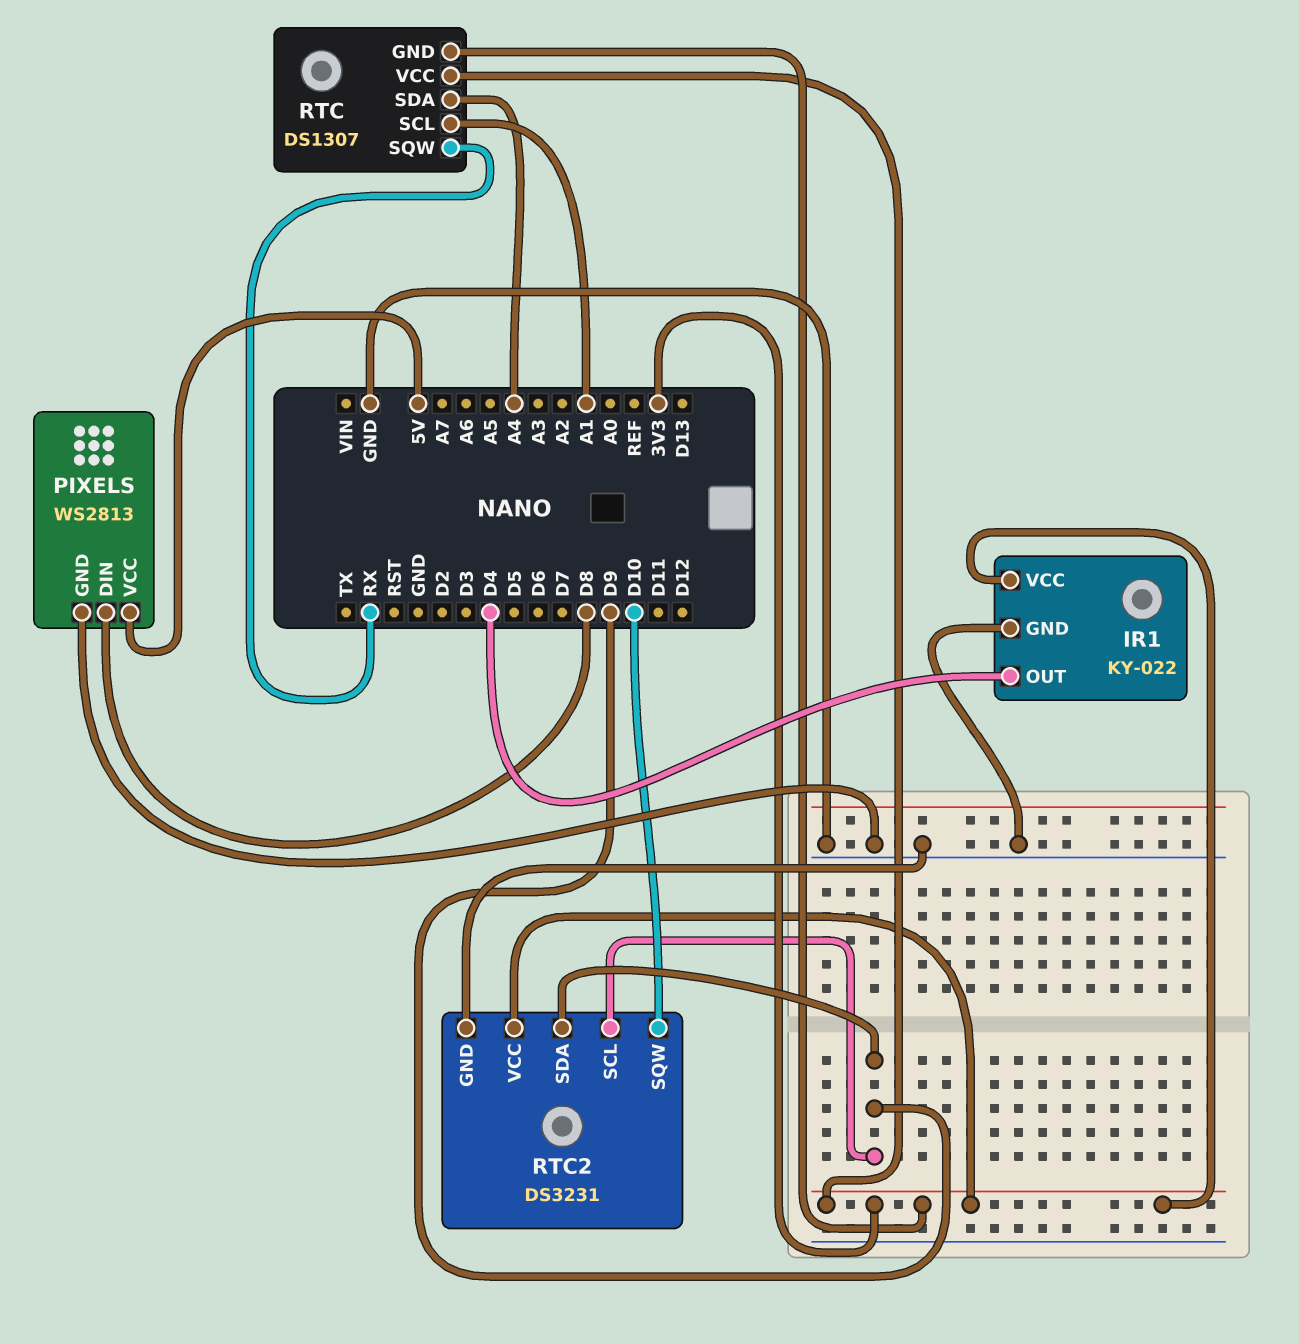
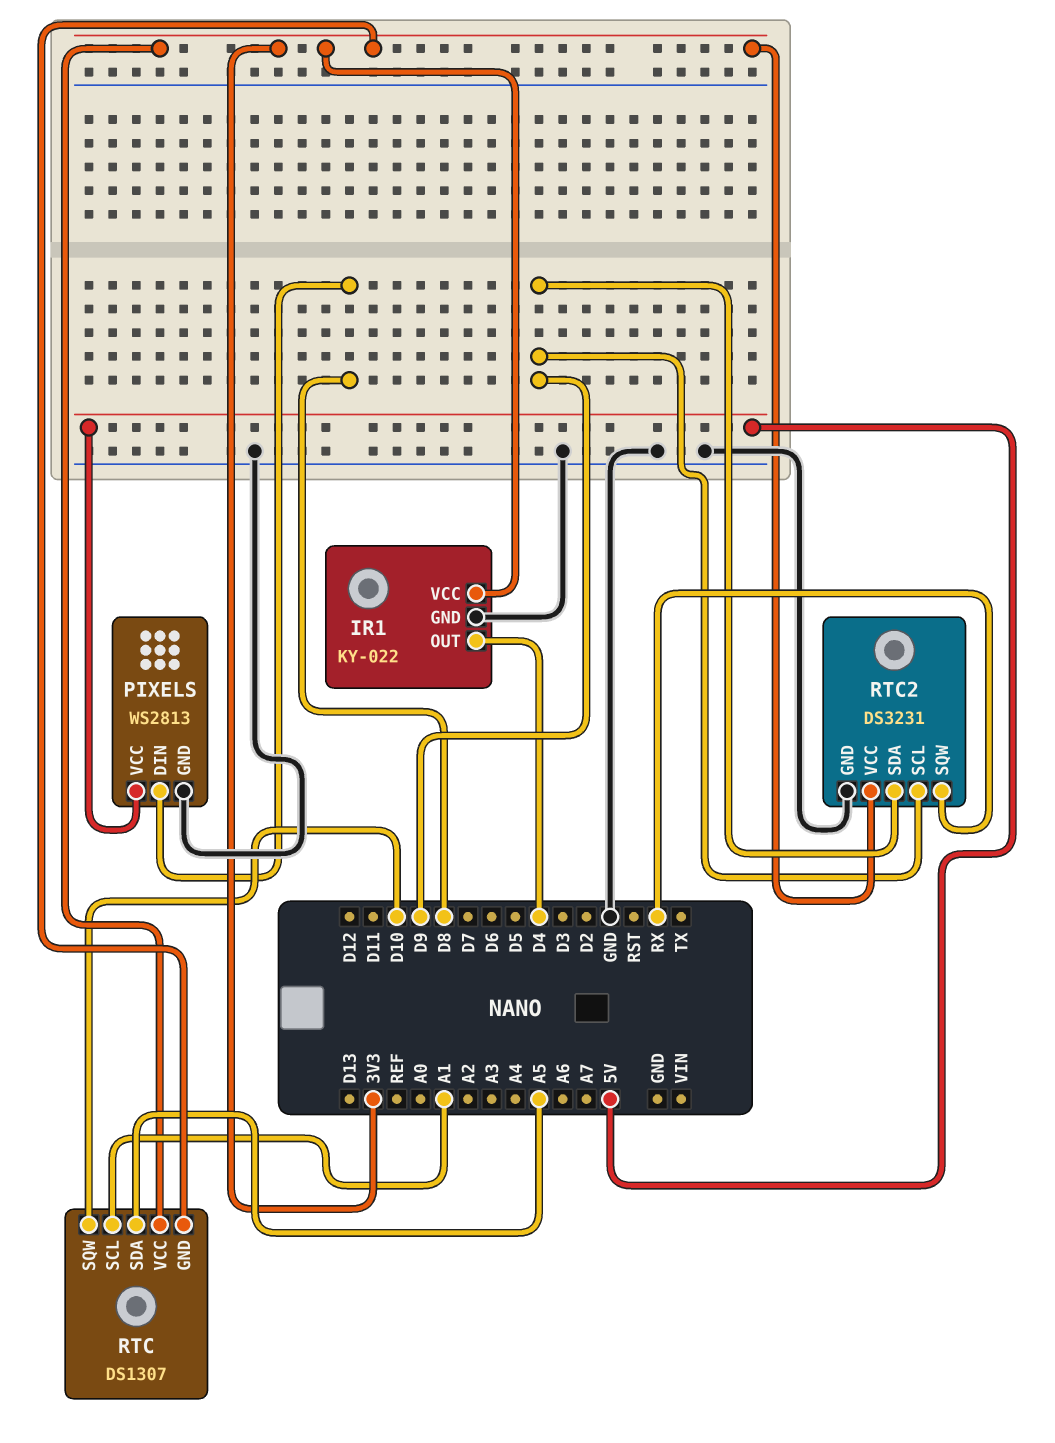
RTC pin SDA: A4 -> A5
RTC pin SQW: RX -> D10
RTC2 pin SQW: D10 -> RX

